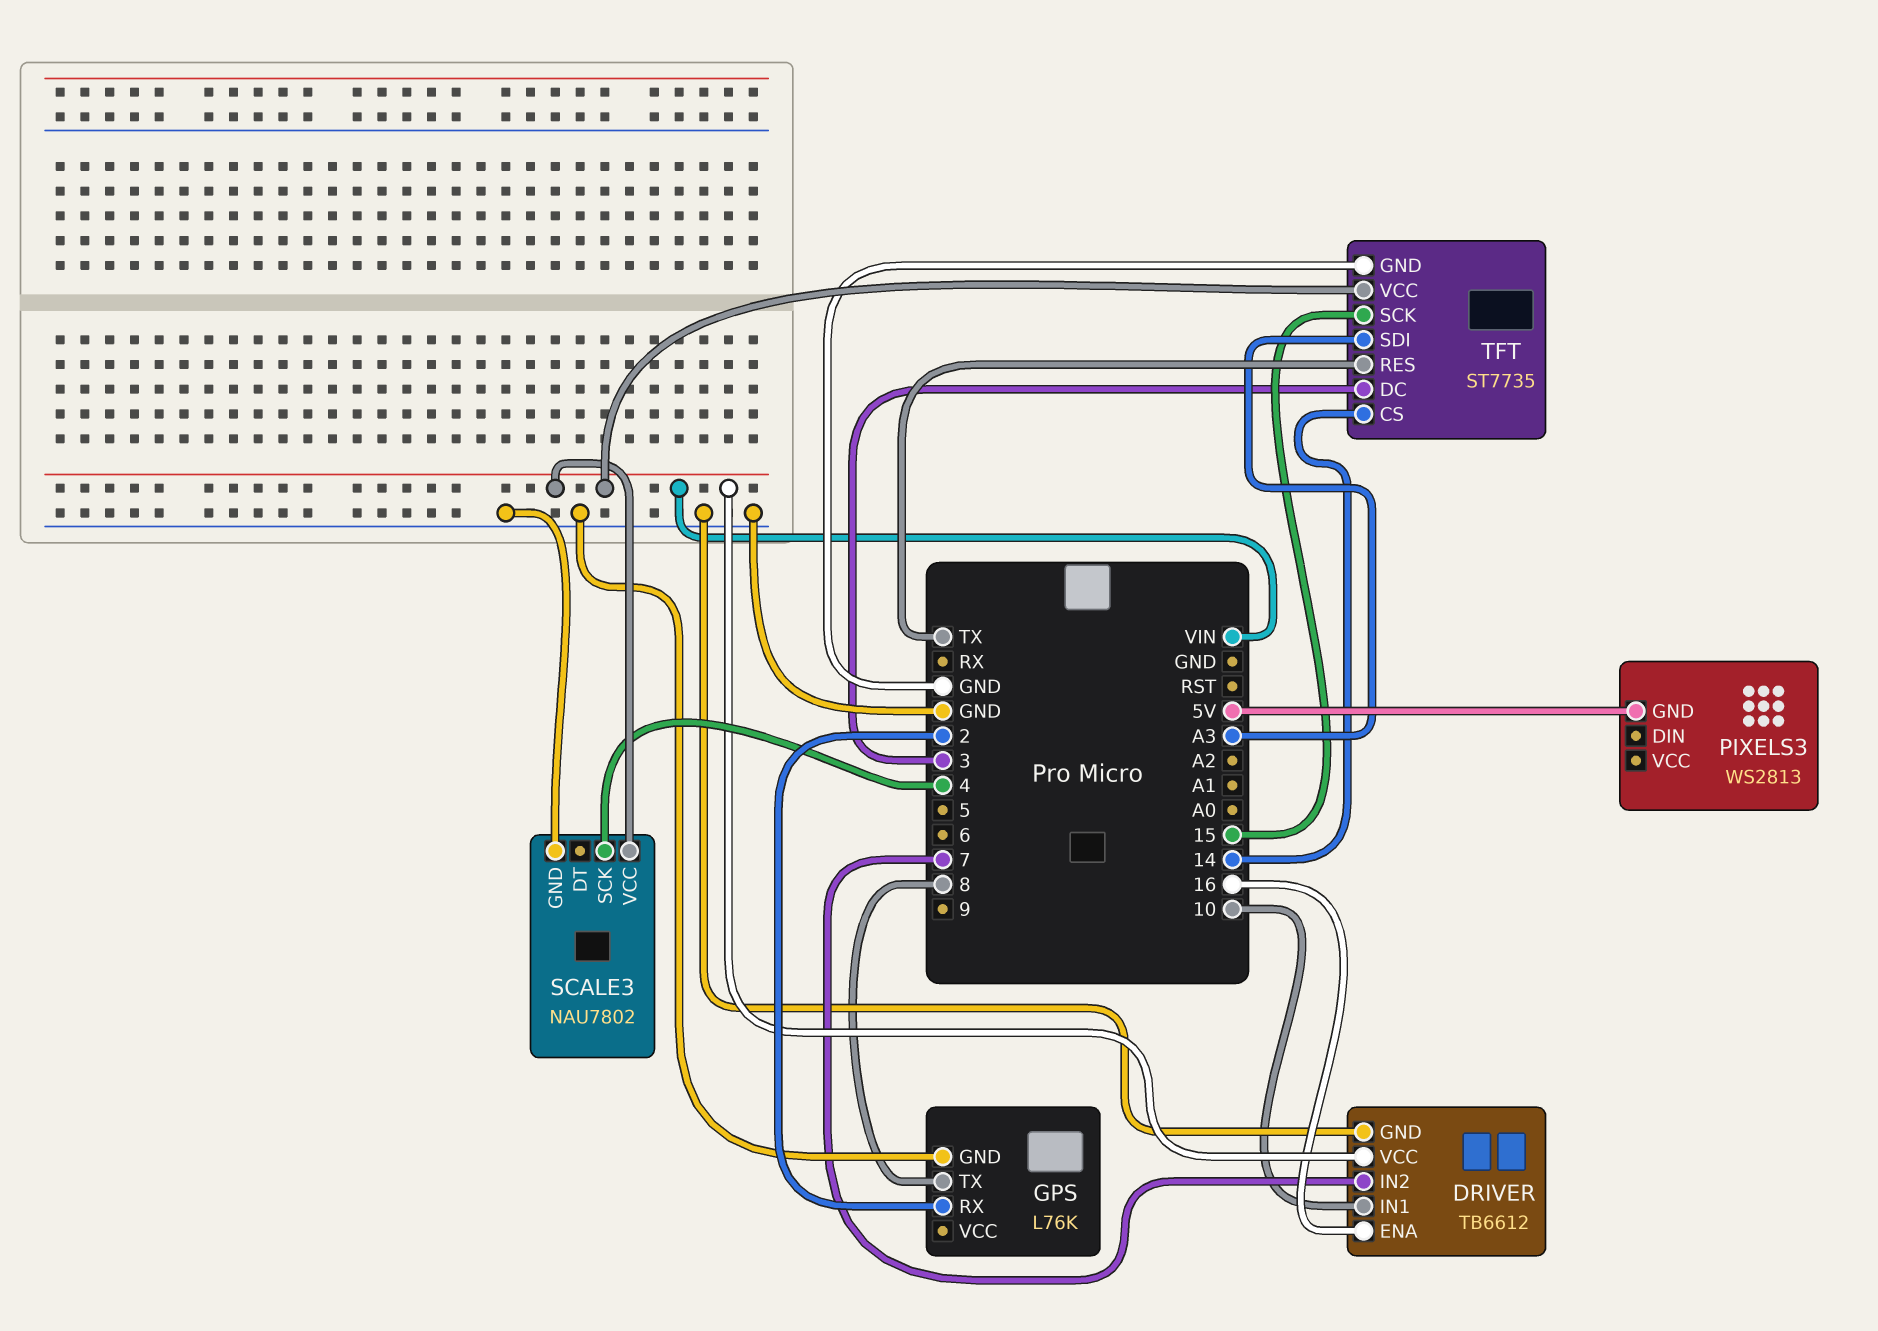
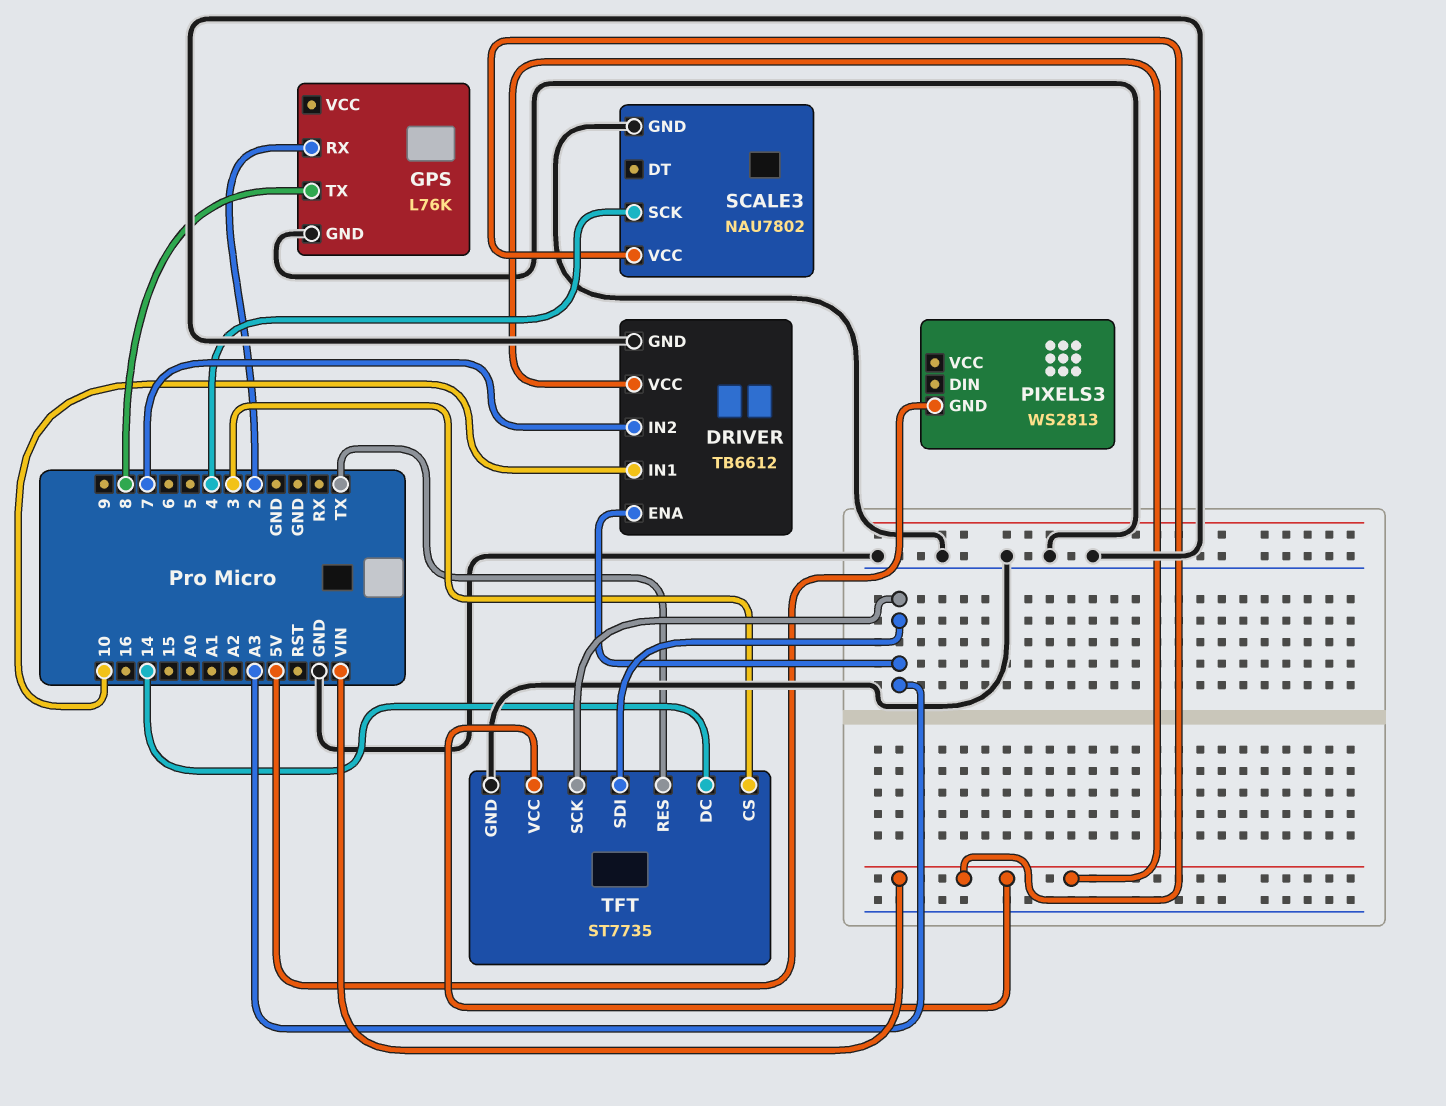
DRIVER pin ENA: 16 -> A3
TFT pin CS: 14 -> 3
TFT pin DC: 3 -> 14
TFT pin SCK: 15 -> A3

